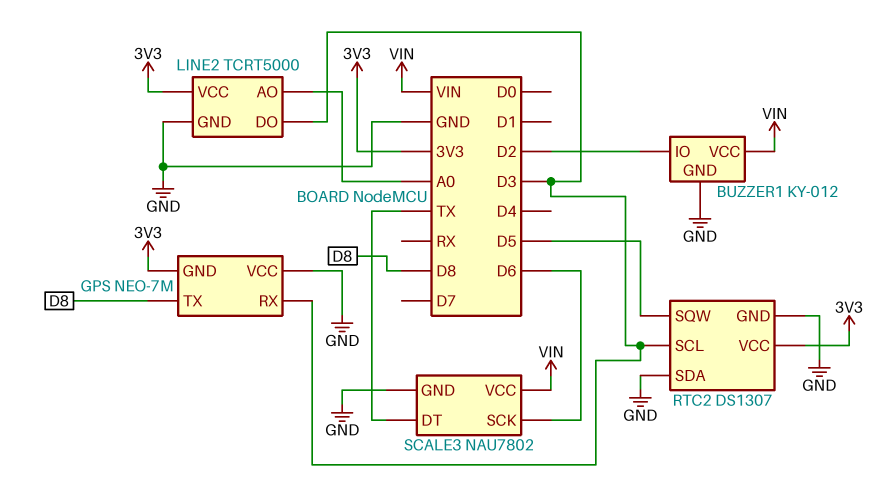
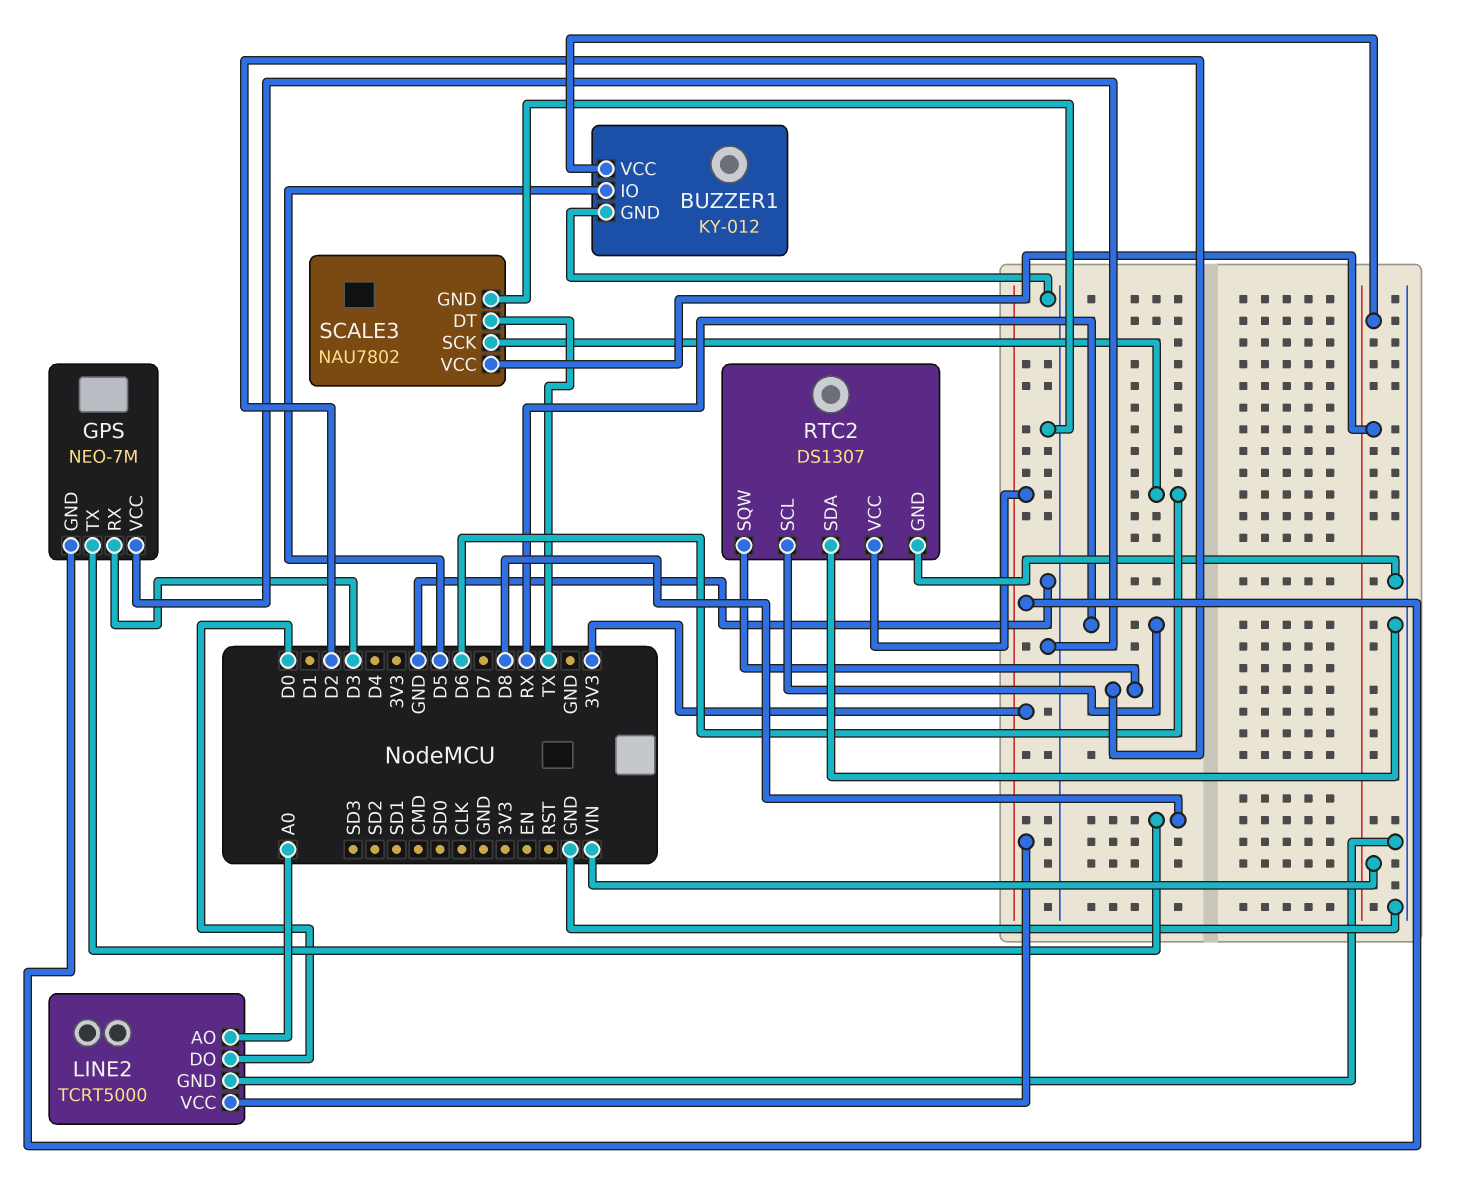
BUZZER1 pin IO: D2 -> D5
LINE2 pin DO: D3 -> D0
RTC2 pin SCL: D3 -> RX
RTC2 pin SQW: D5 -> D2

